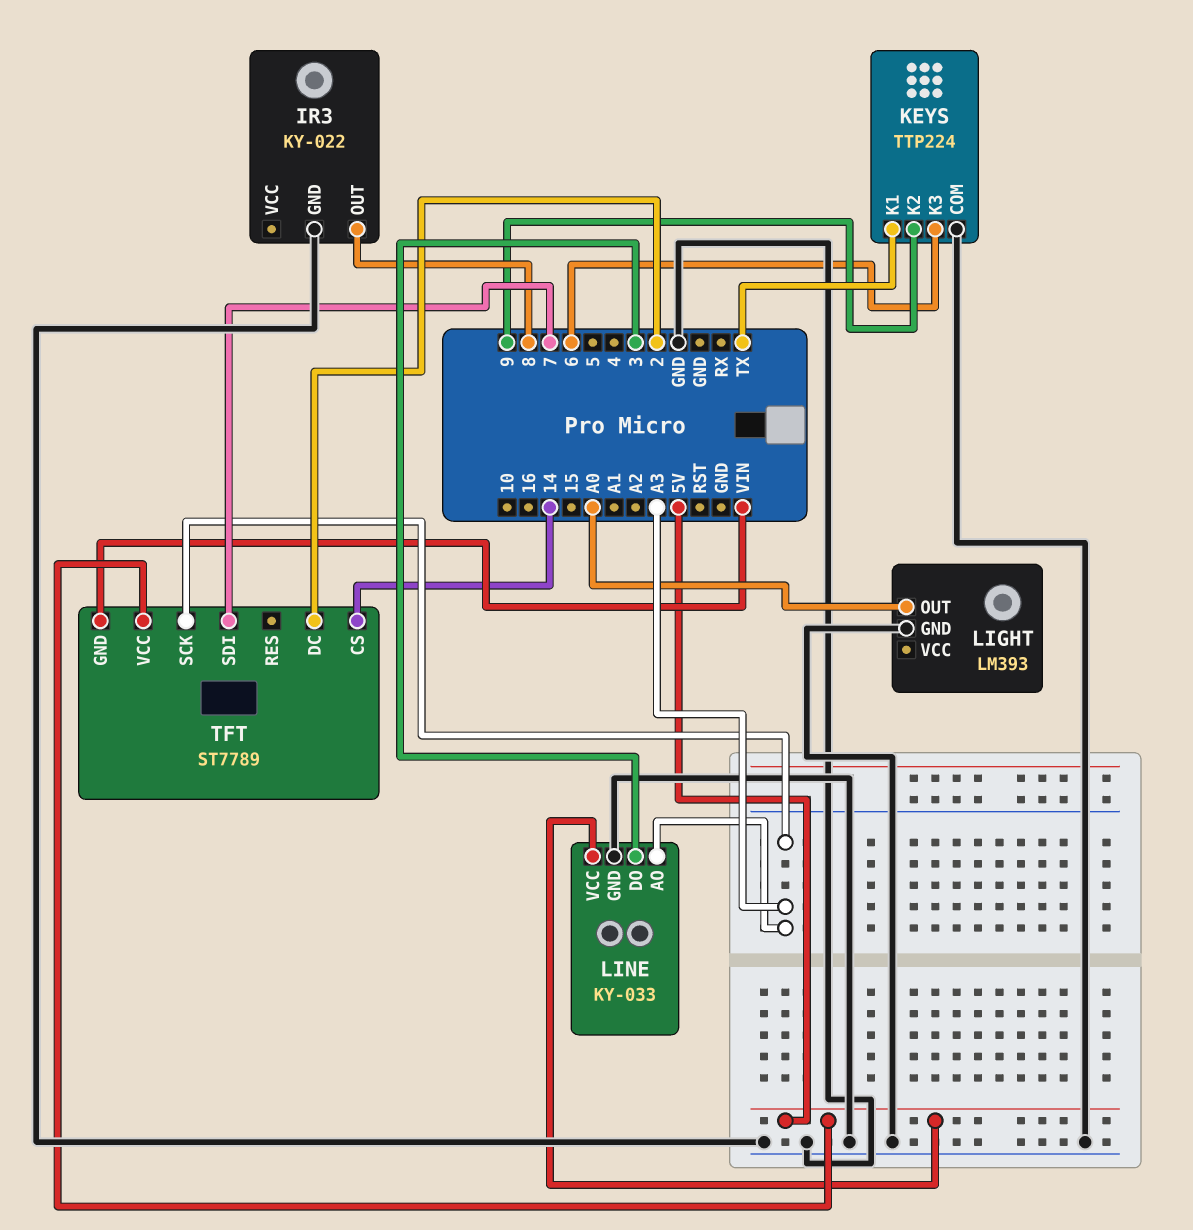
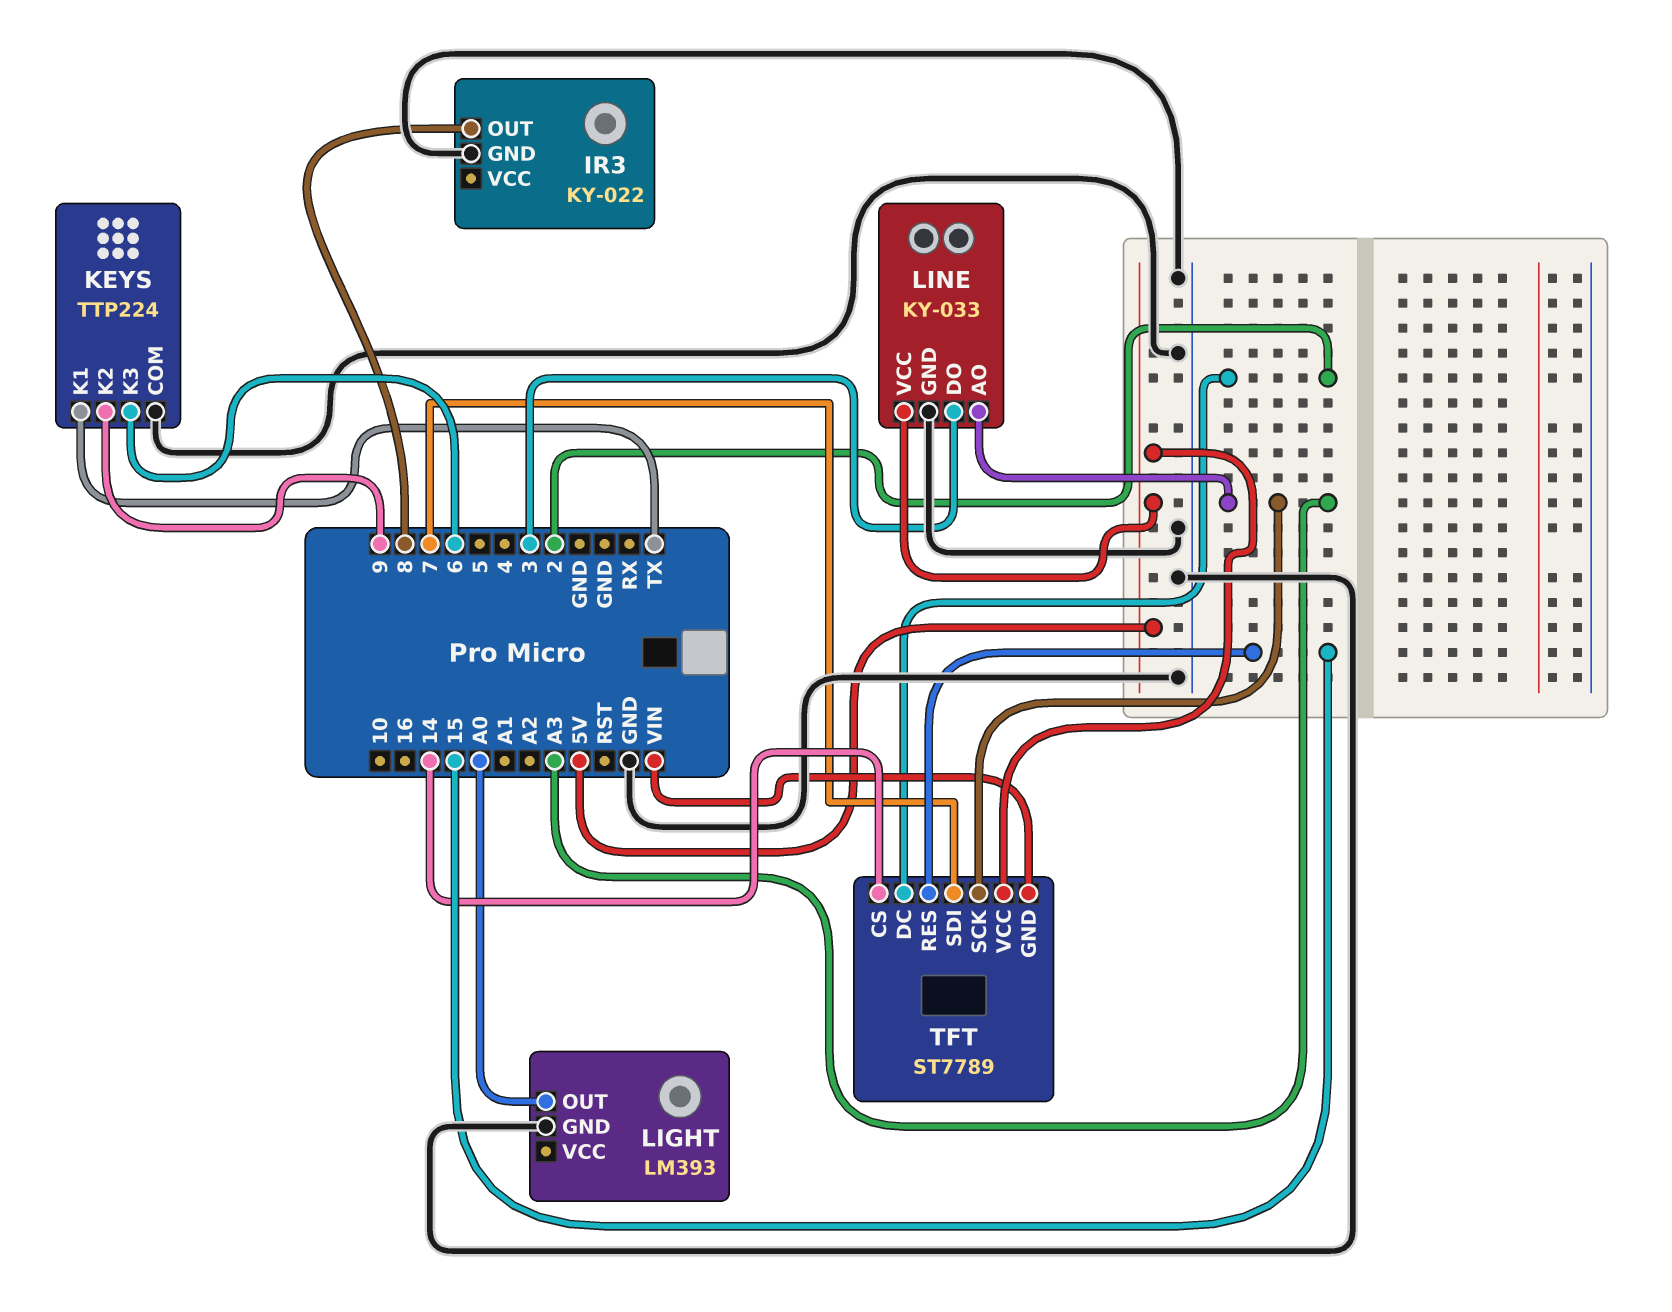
TFT pin RES: none -> 15

